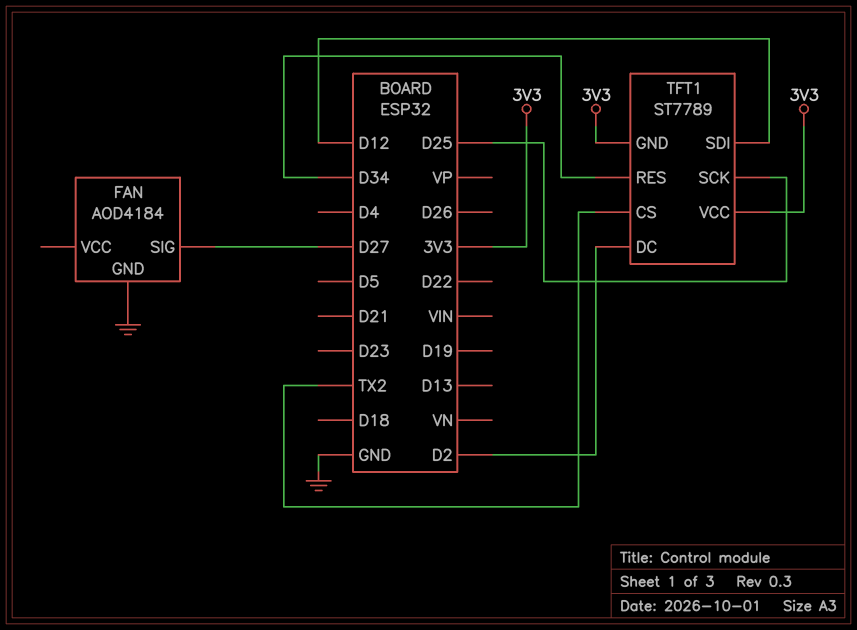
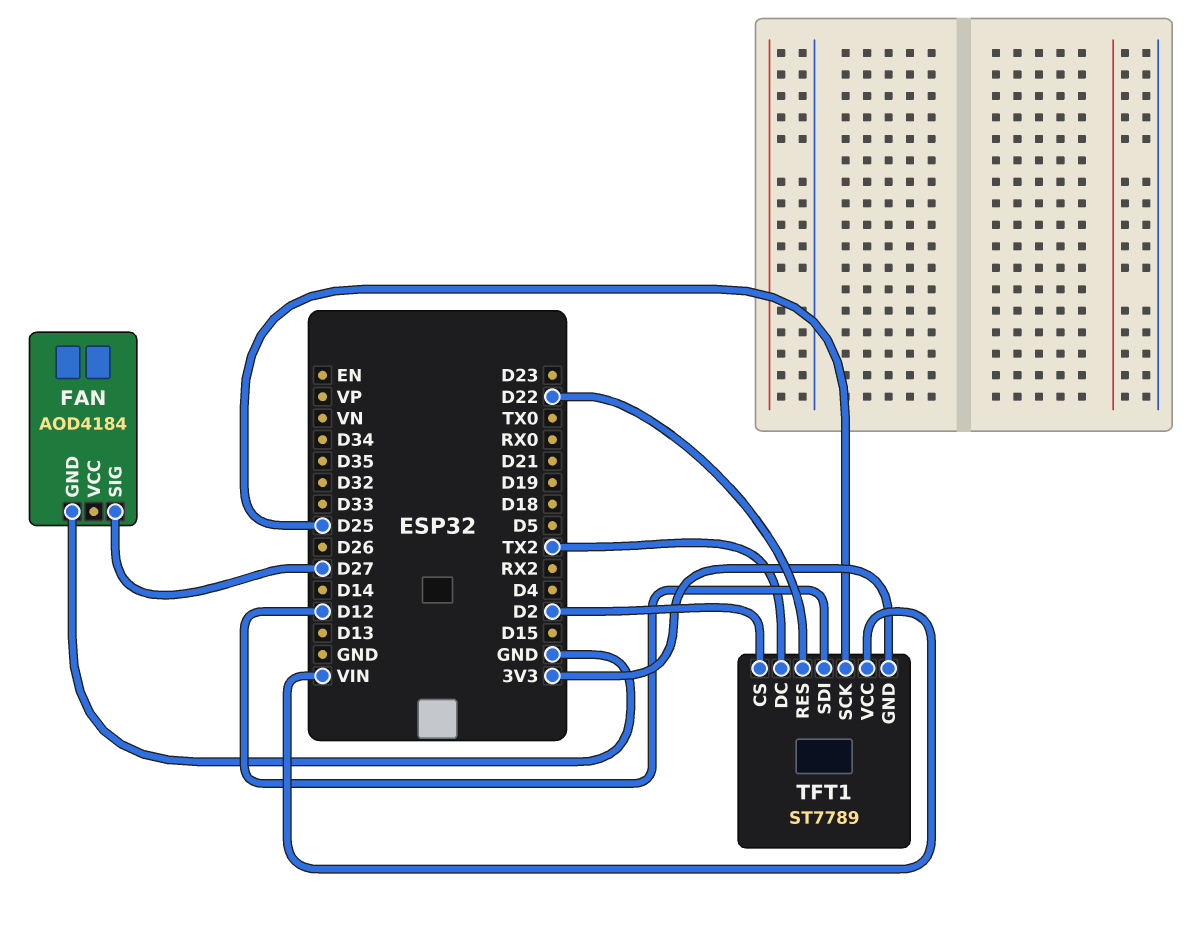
TFT1 pin CS: TX2 -> D2
TFT1 pin DC: D2 -> TX2
TFT1 pin RES: D34 -> D22
TFT1 pin VCC: 3V3 -> VIN

